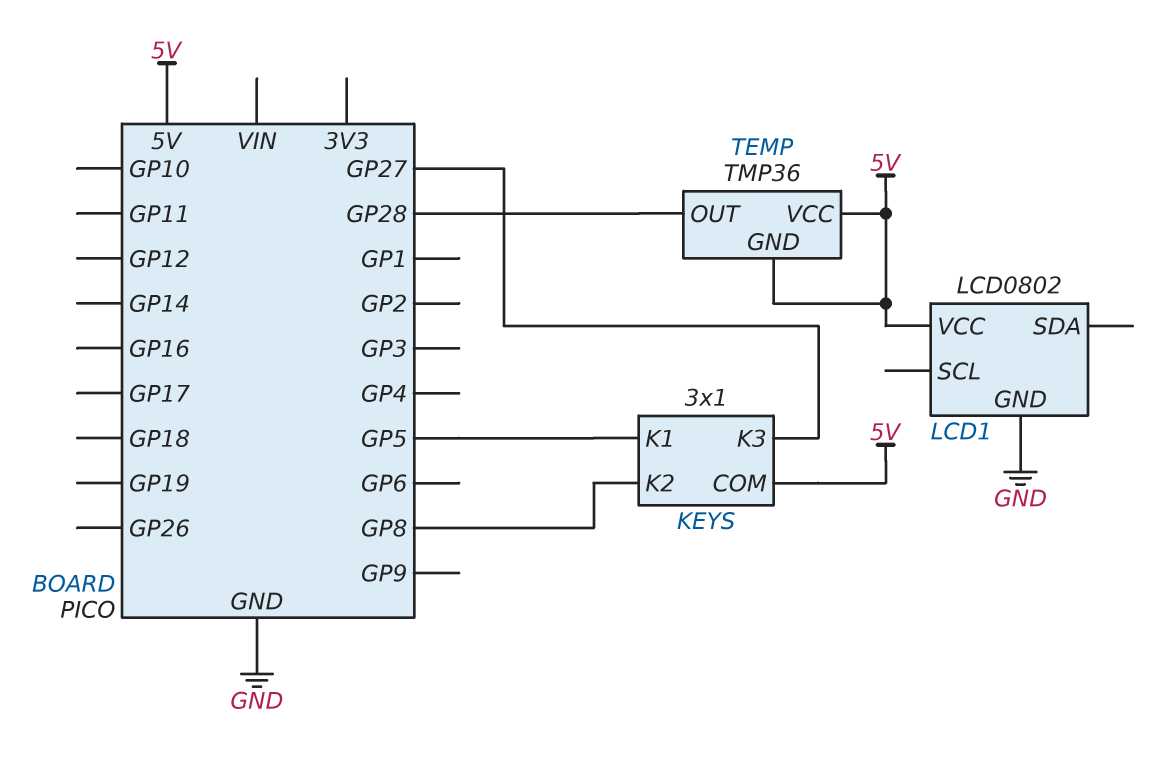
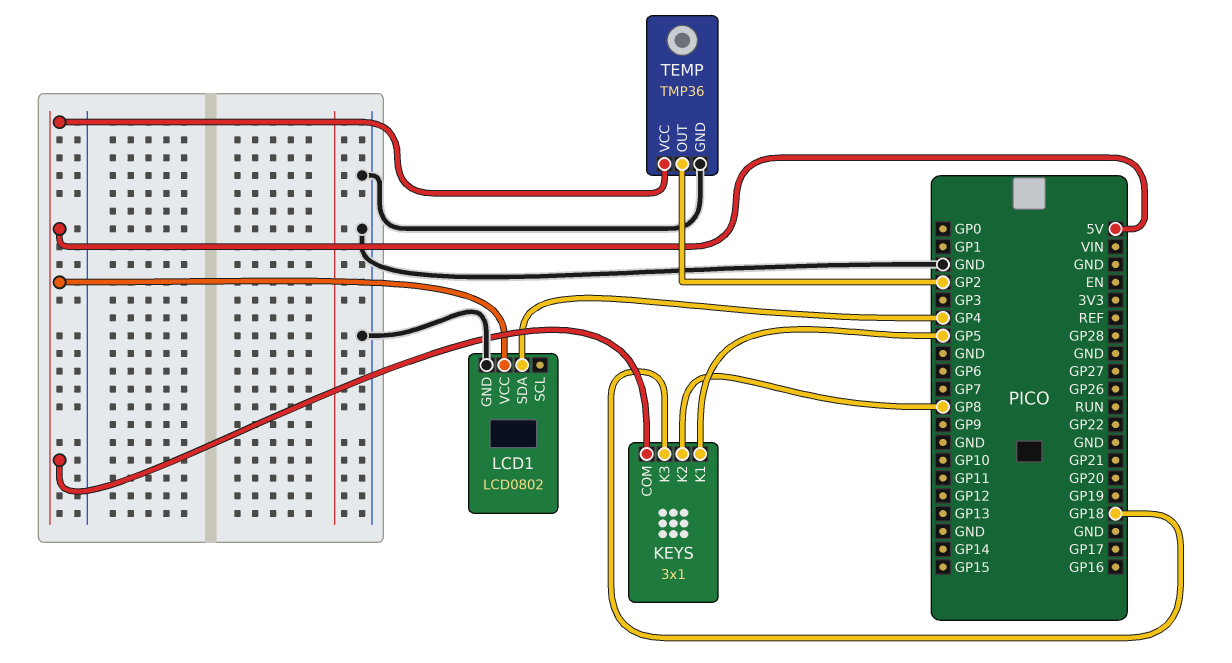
KEYS pin K3: GP27 -> GP18
LCD1 pin SDA: none -> GP4
TEMP pin GND: 5V -> GND
TEMP pin OUT: GP28 -> GP2

